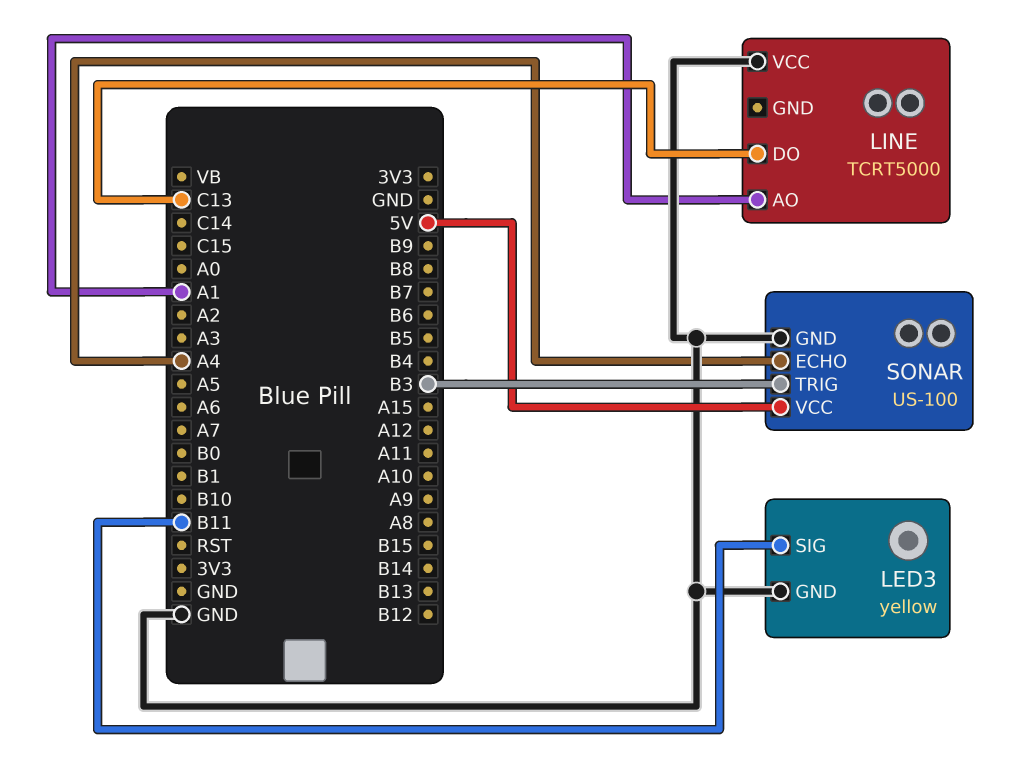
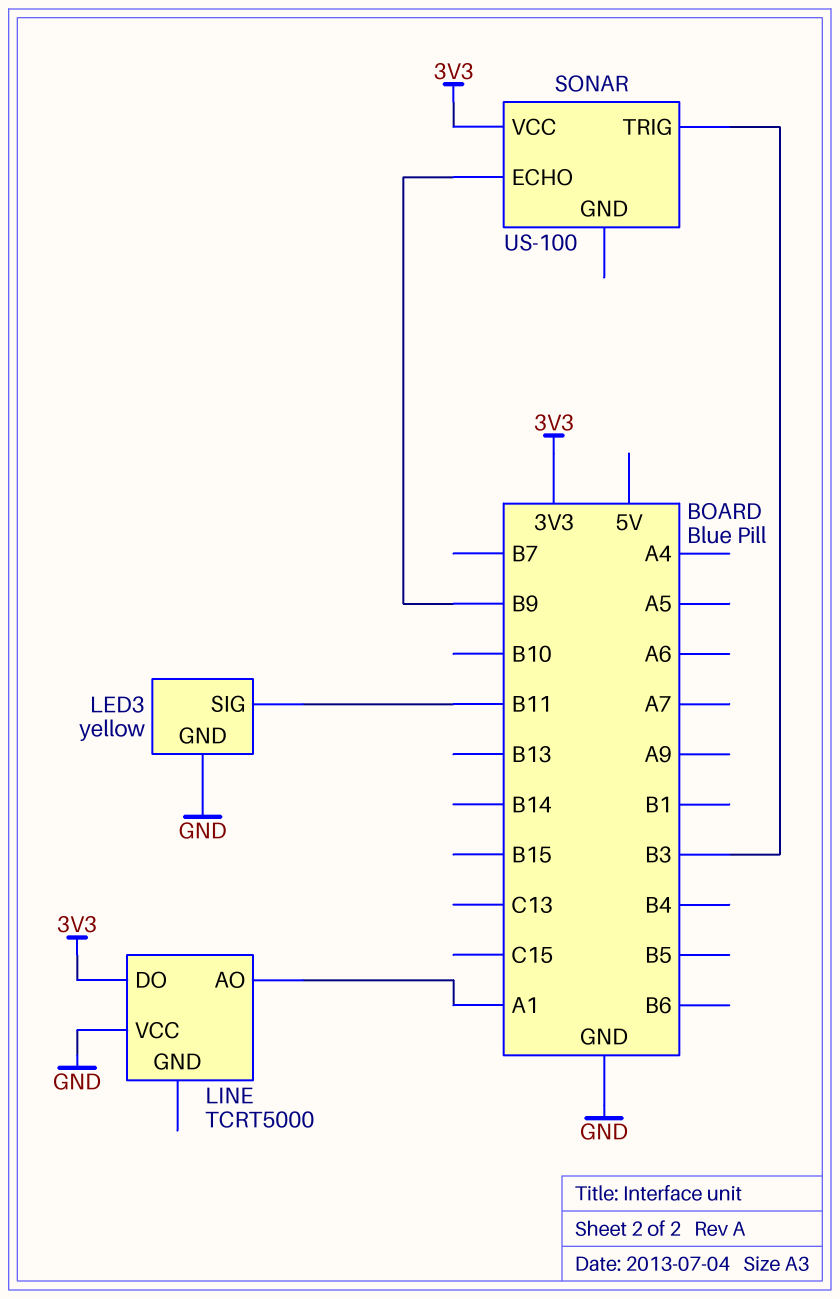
LINE pin DO: C13 -> 3V3
SONAR pin ECHO: A4 -> B9
SONAR pin GND: GND -> none
SONAR pin VCC: 5V -> 3V3

